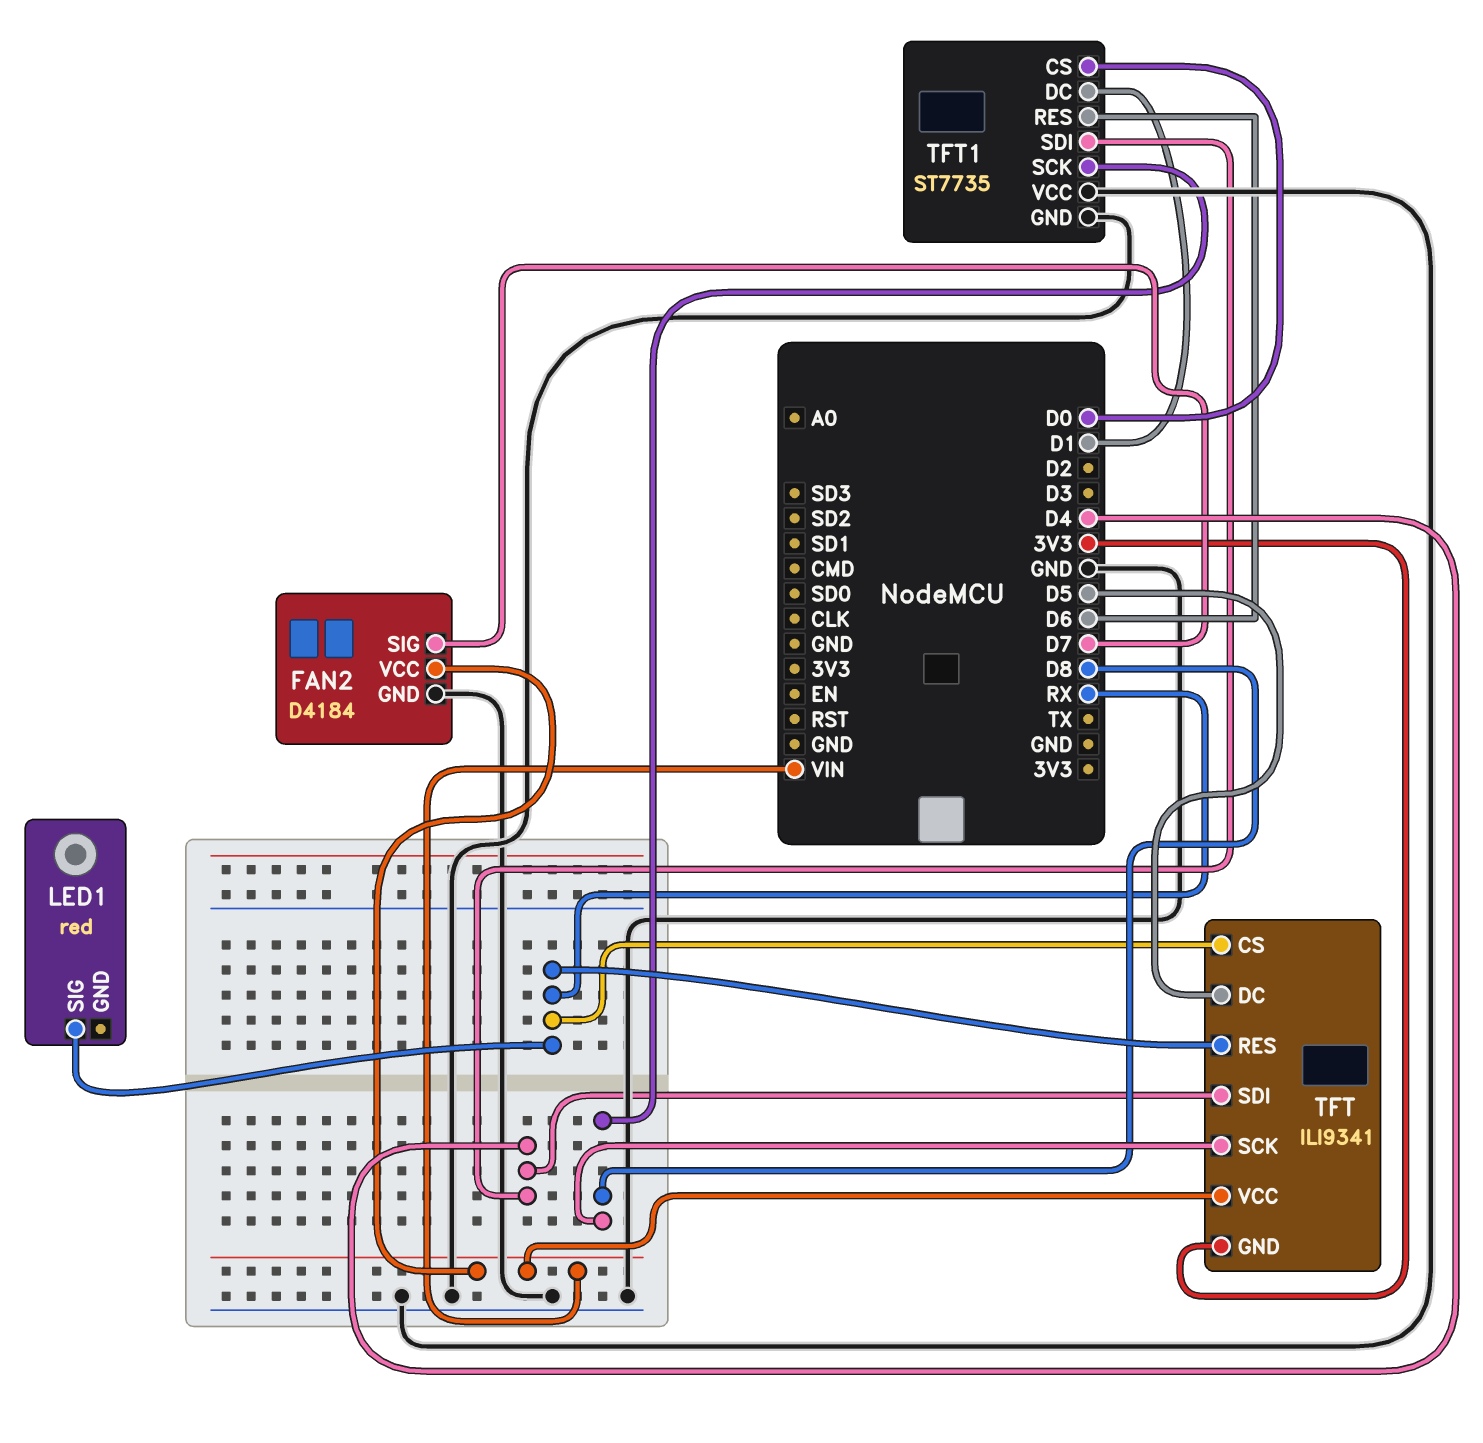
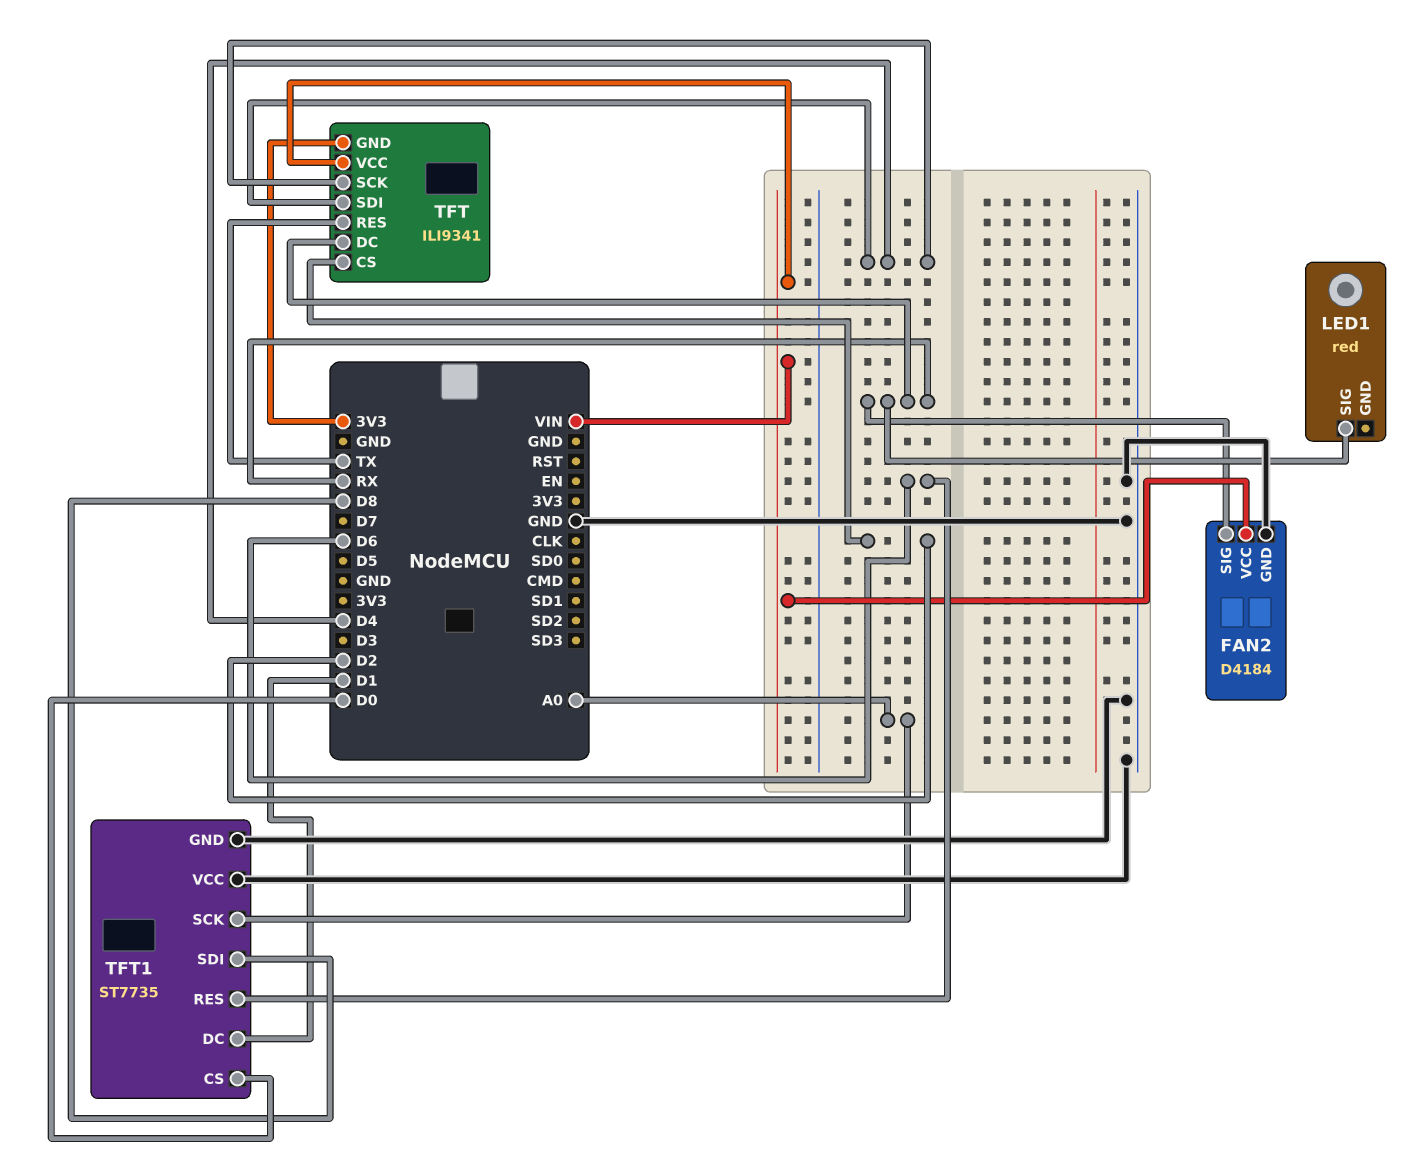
FAN2 pin SIG: D7 -> RX
TFT pin CS: RX -> D2
TFT pin DC: D5 -> RX
TFT pin RES: RX -> TX
TFT pin SCK: D8 -> D4
TFT1 pin SCK: D8 -> A0
TFT1 pin SDI: D4 -> D8

